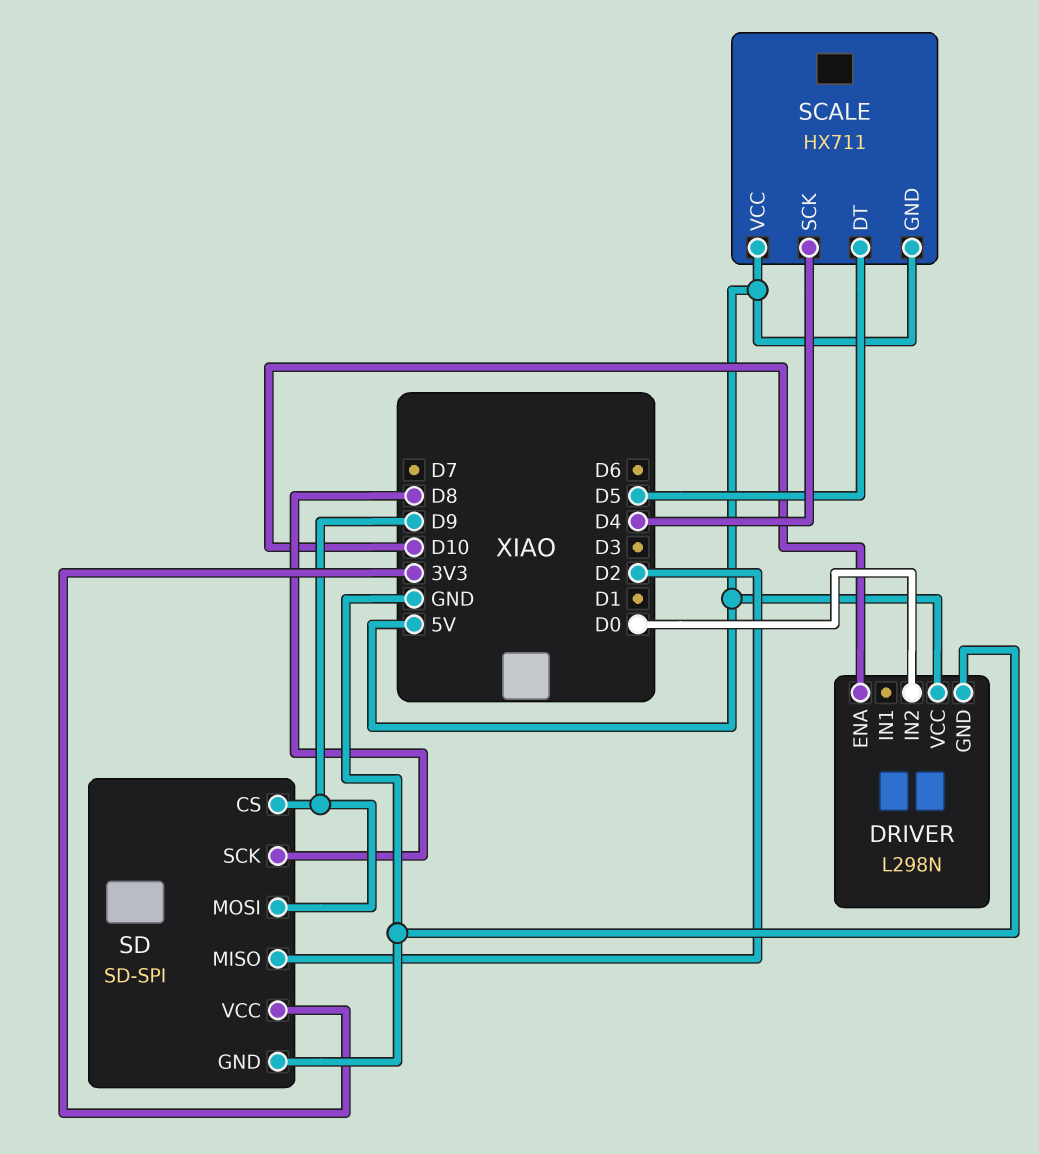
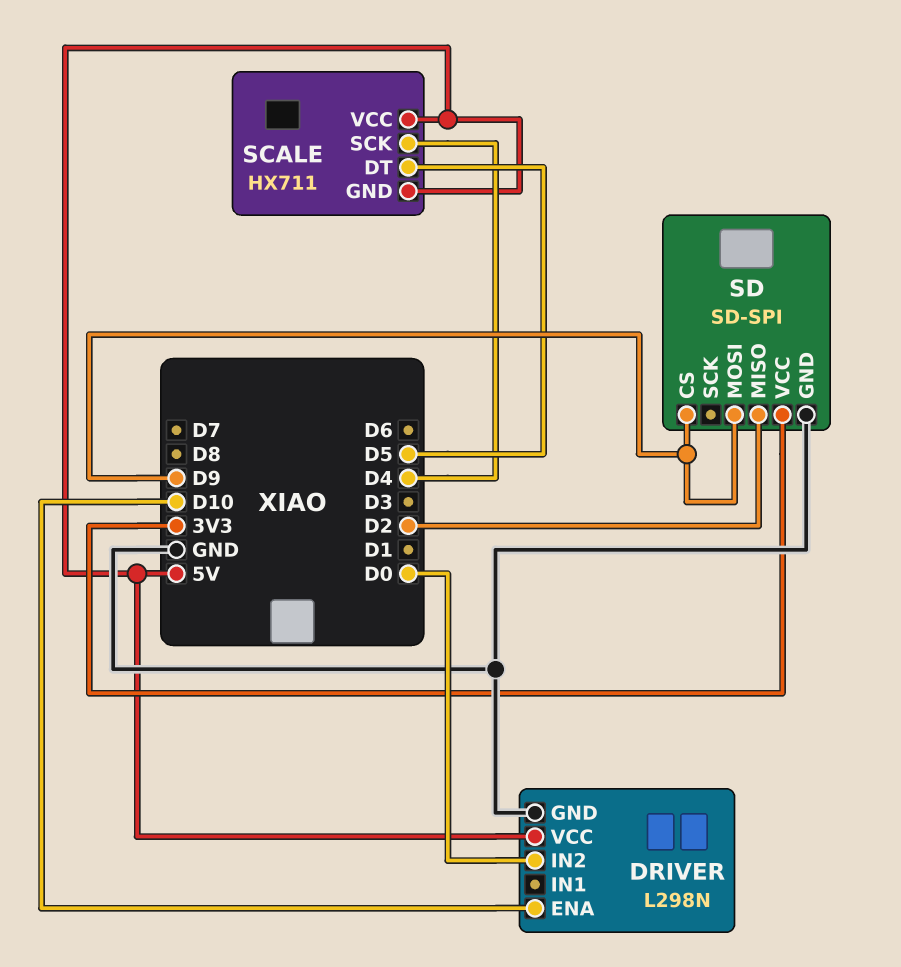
SD pin SCK: D8 -> none

